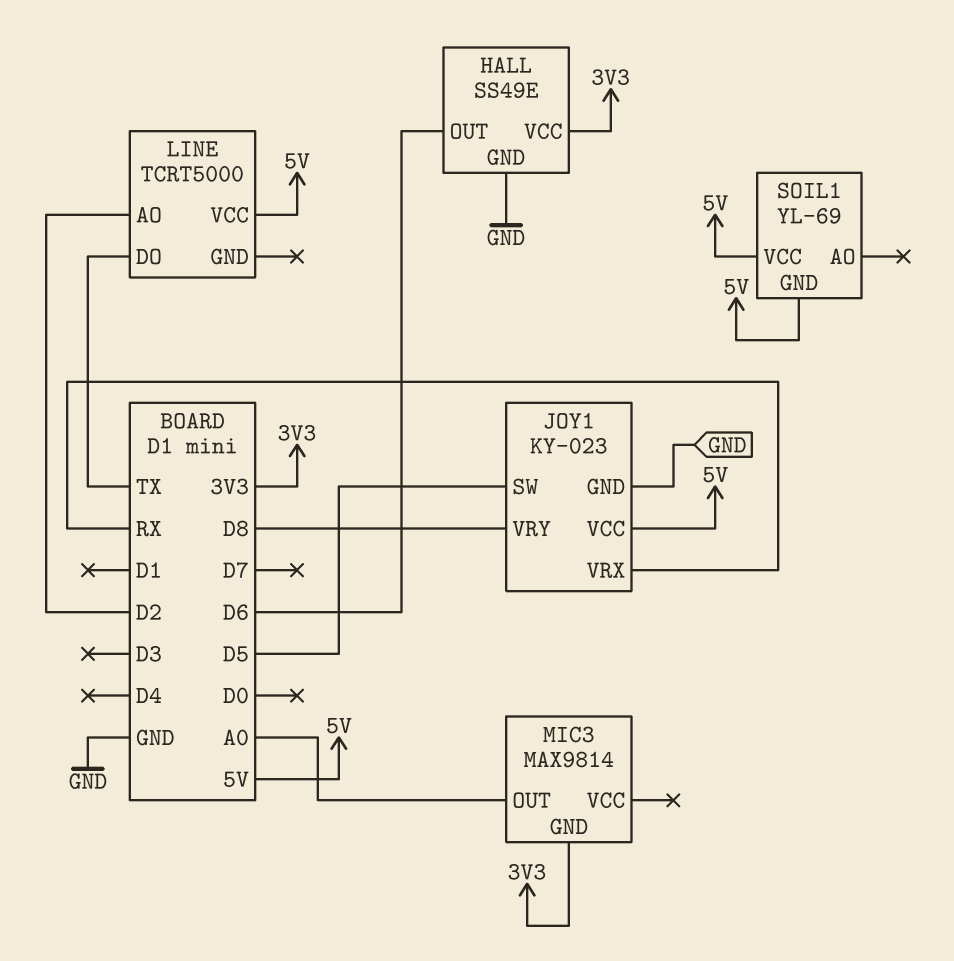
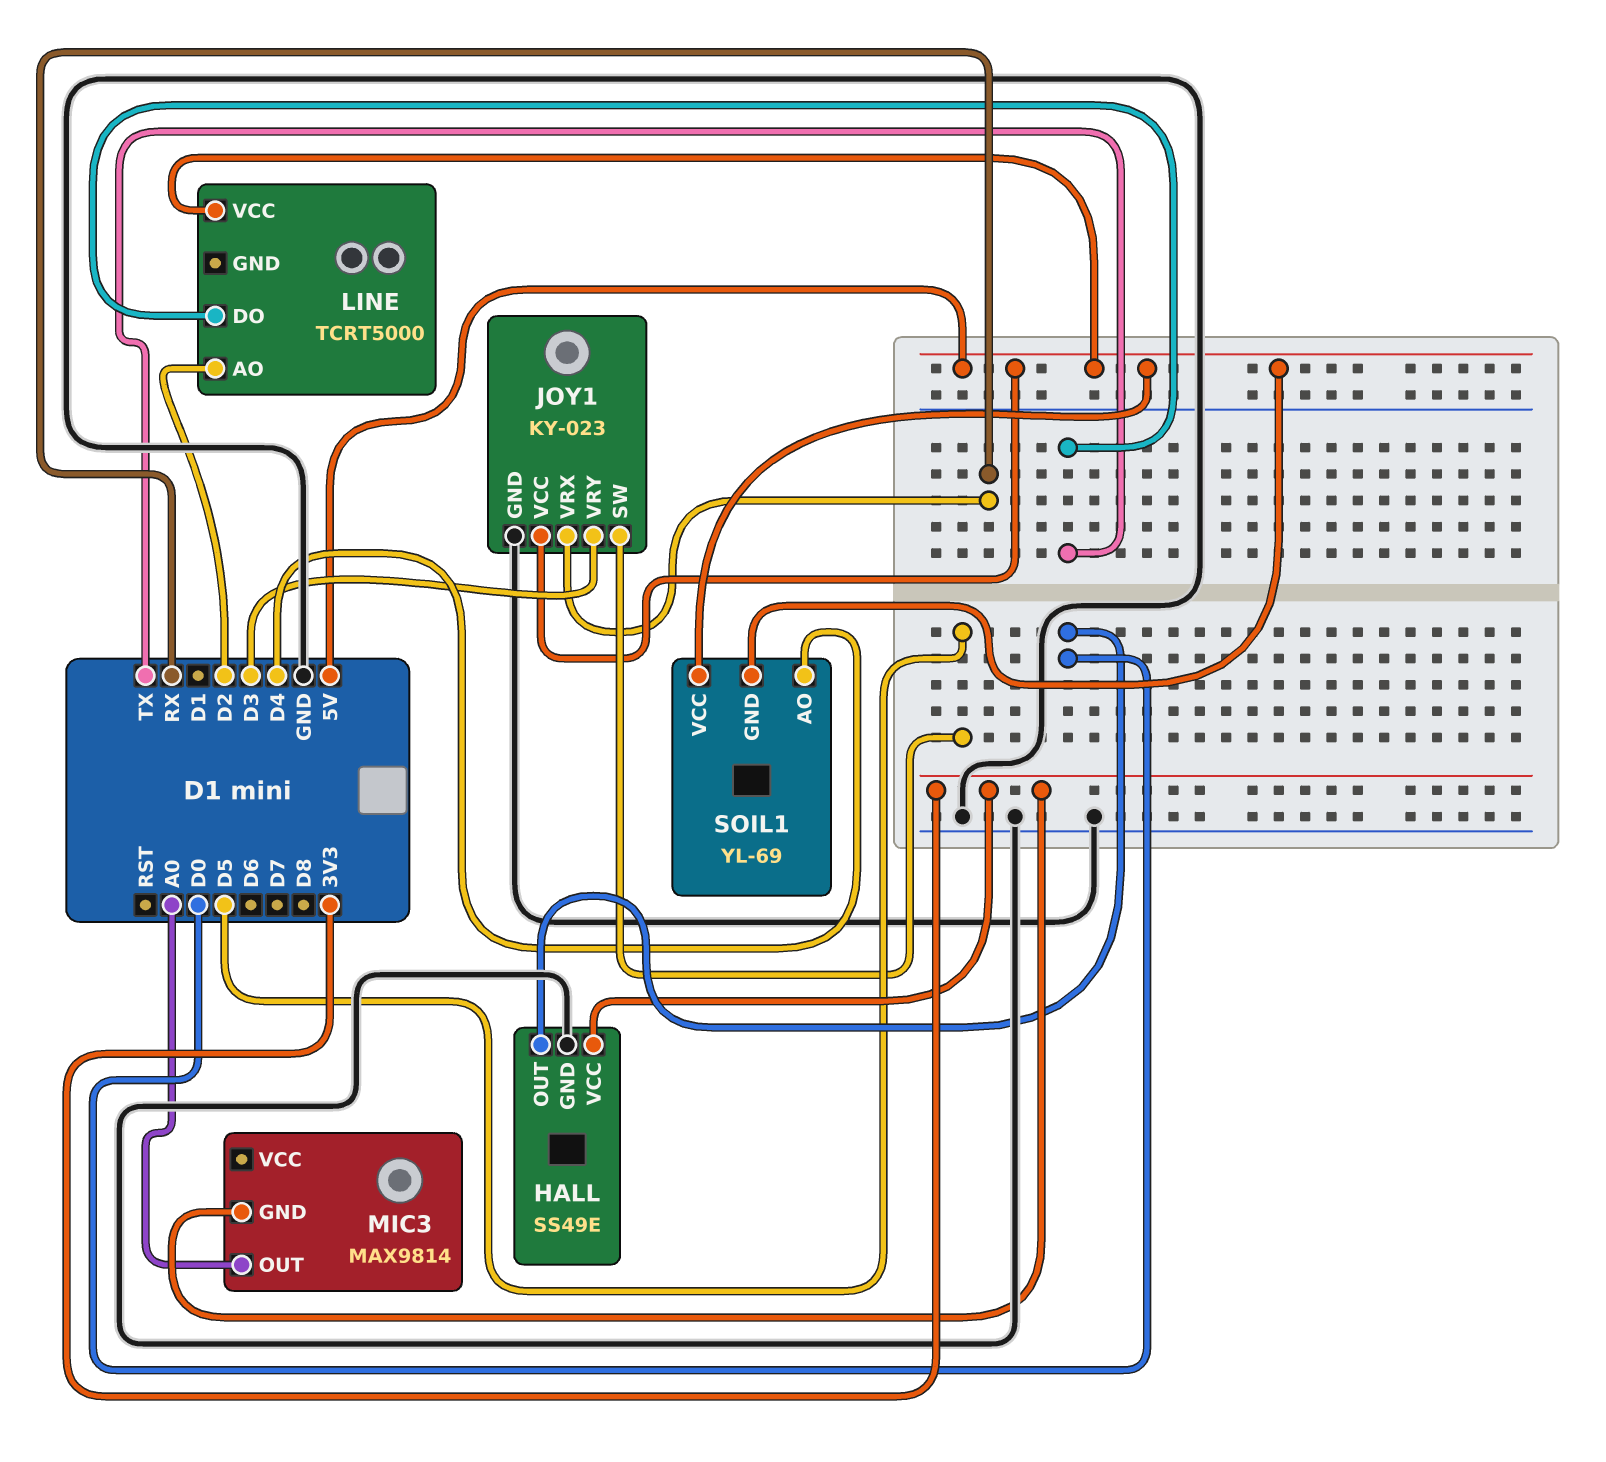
HALL pin OUT: D6 -> D0
JOY1 pin VRY: D8 -> D3
SOIL1 pin AO: none -> D4

